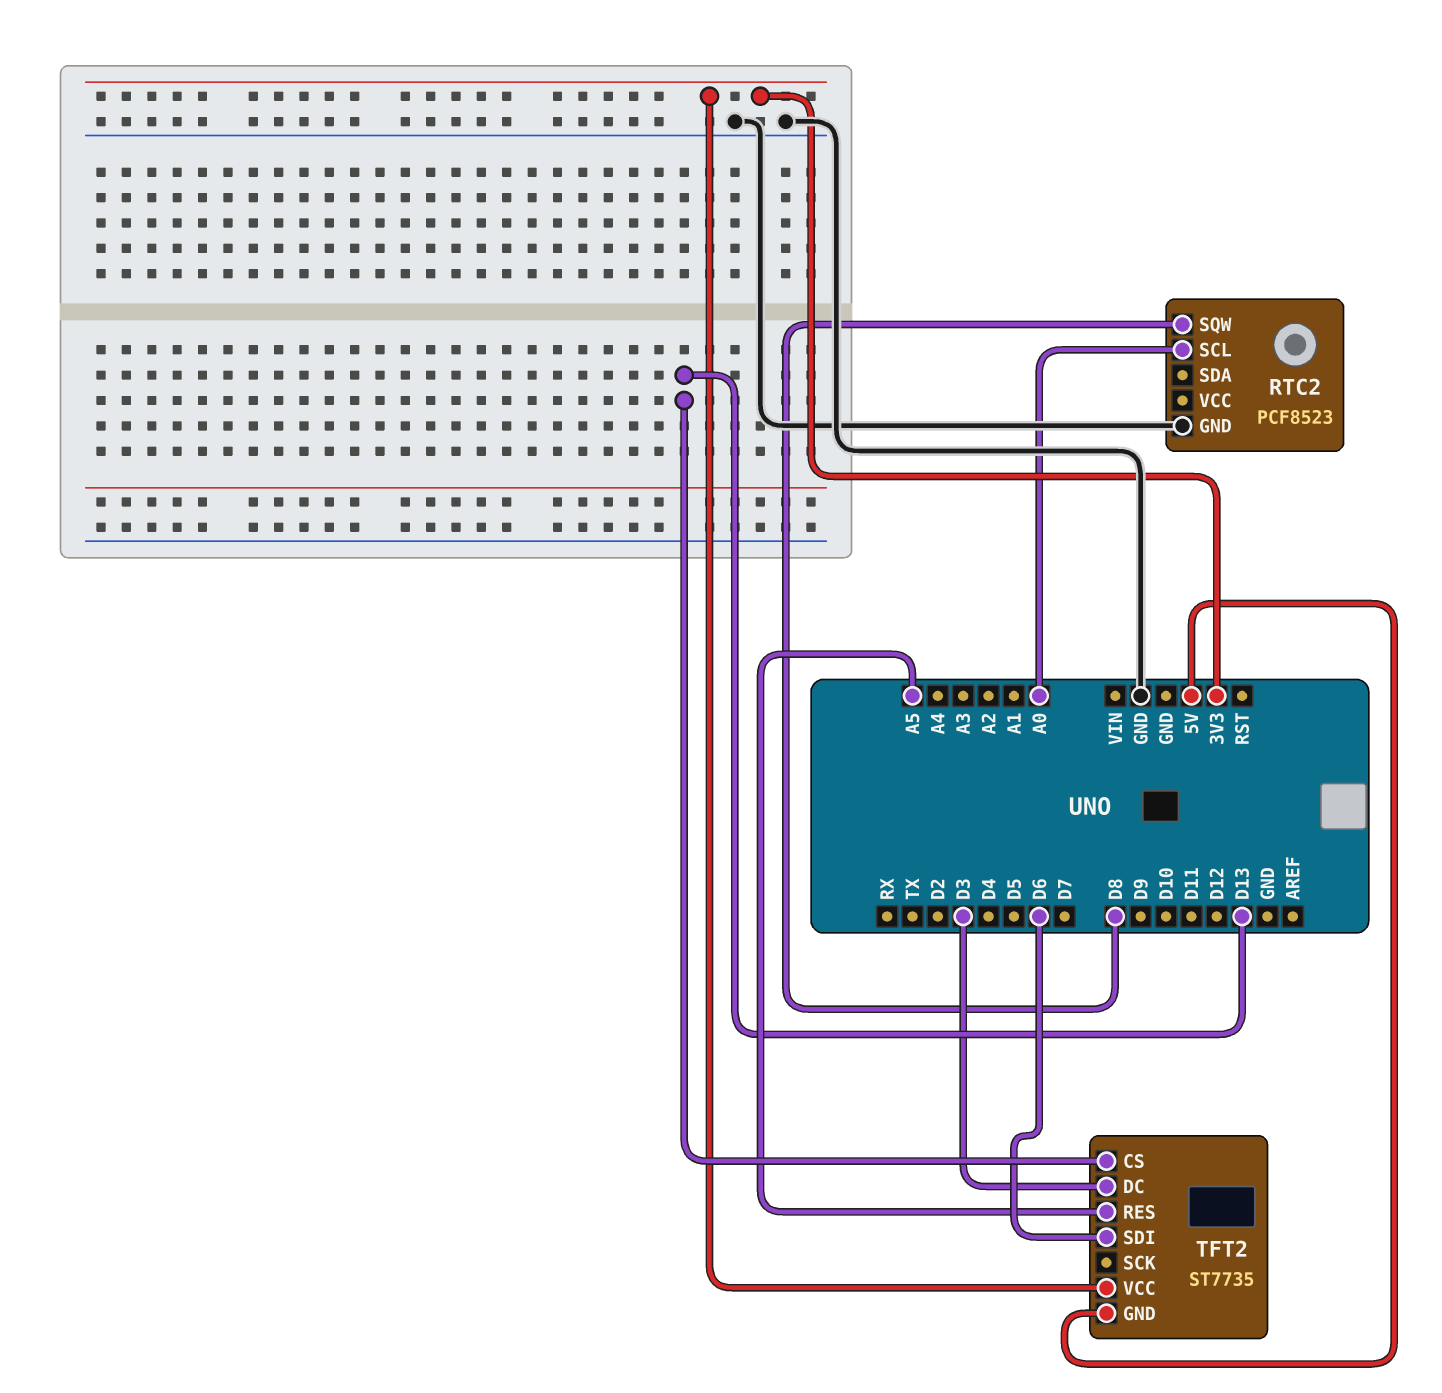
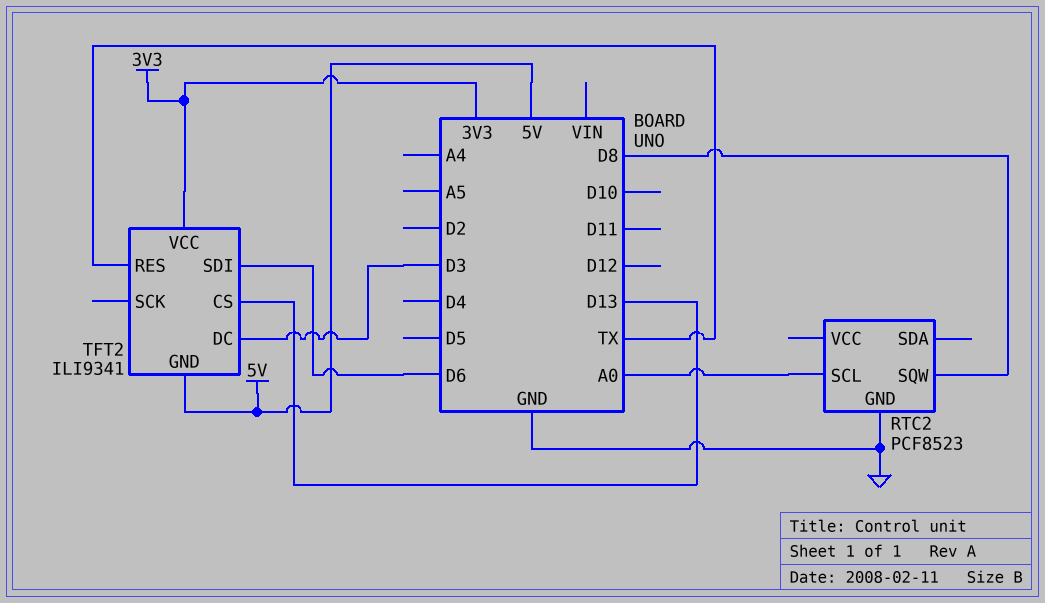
TFT2: ST7735 -> ILI9341
TFT2 pin RES: A5 -> TX

